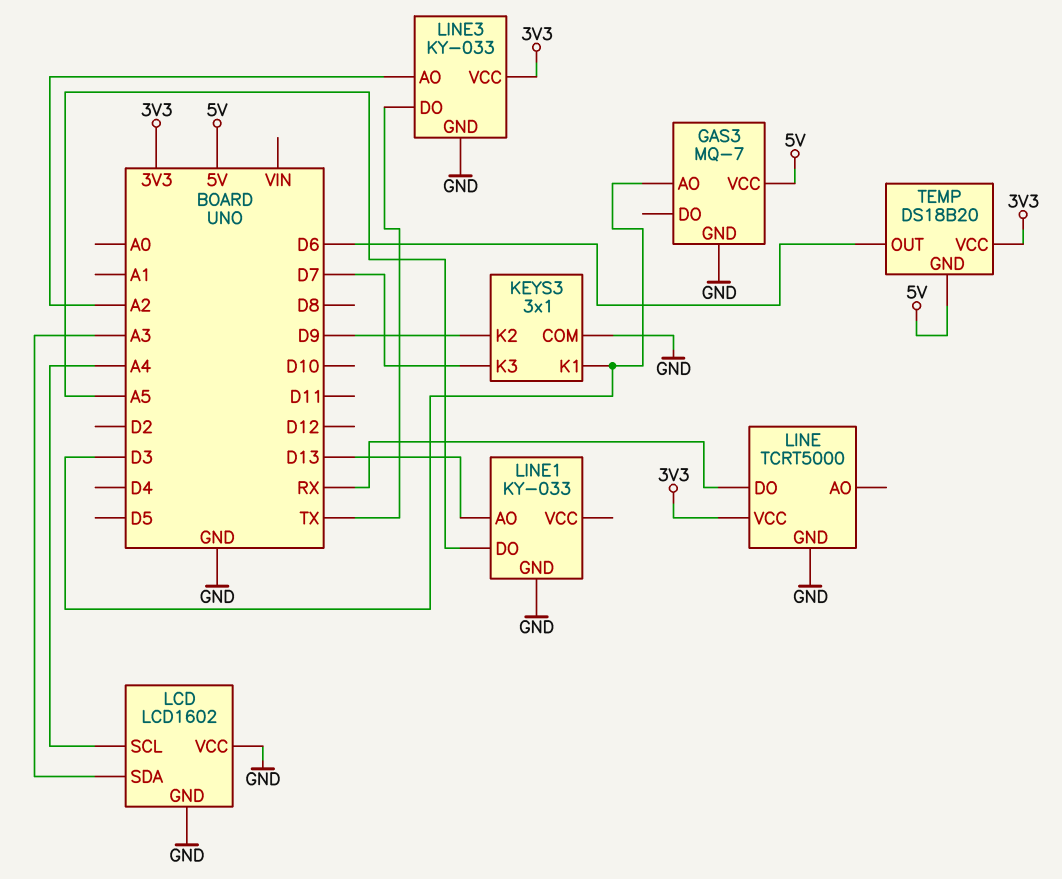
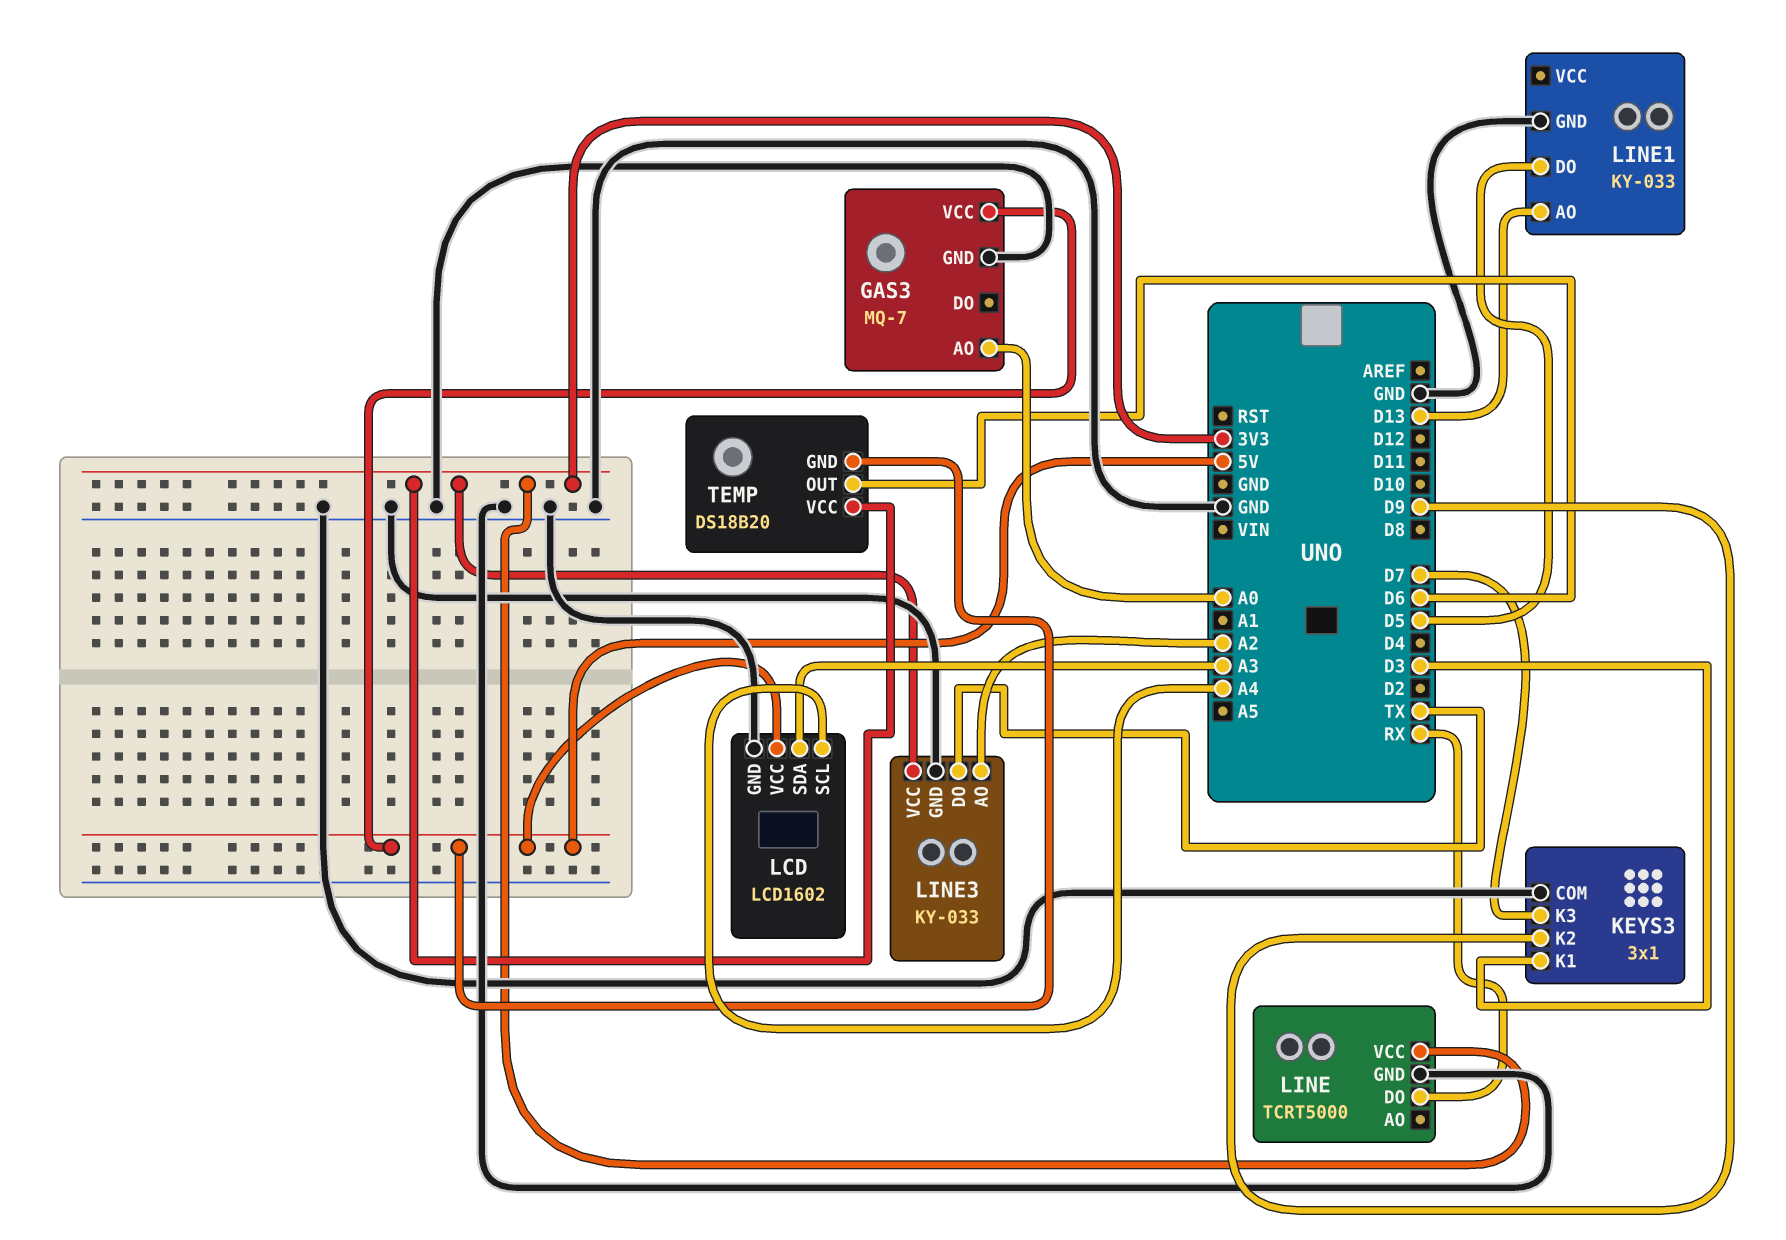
GAS3 pin AO: D3 -> A0
LCD pin VCC: GND -> 5V
LINE1 pin DO: A5 -> D5

